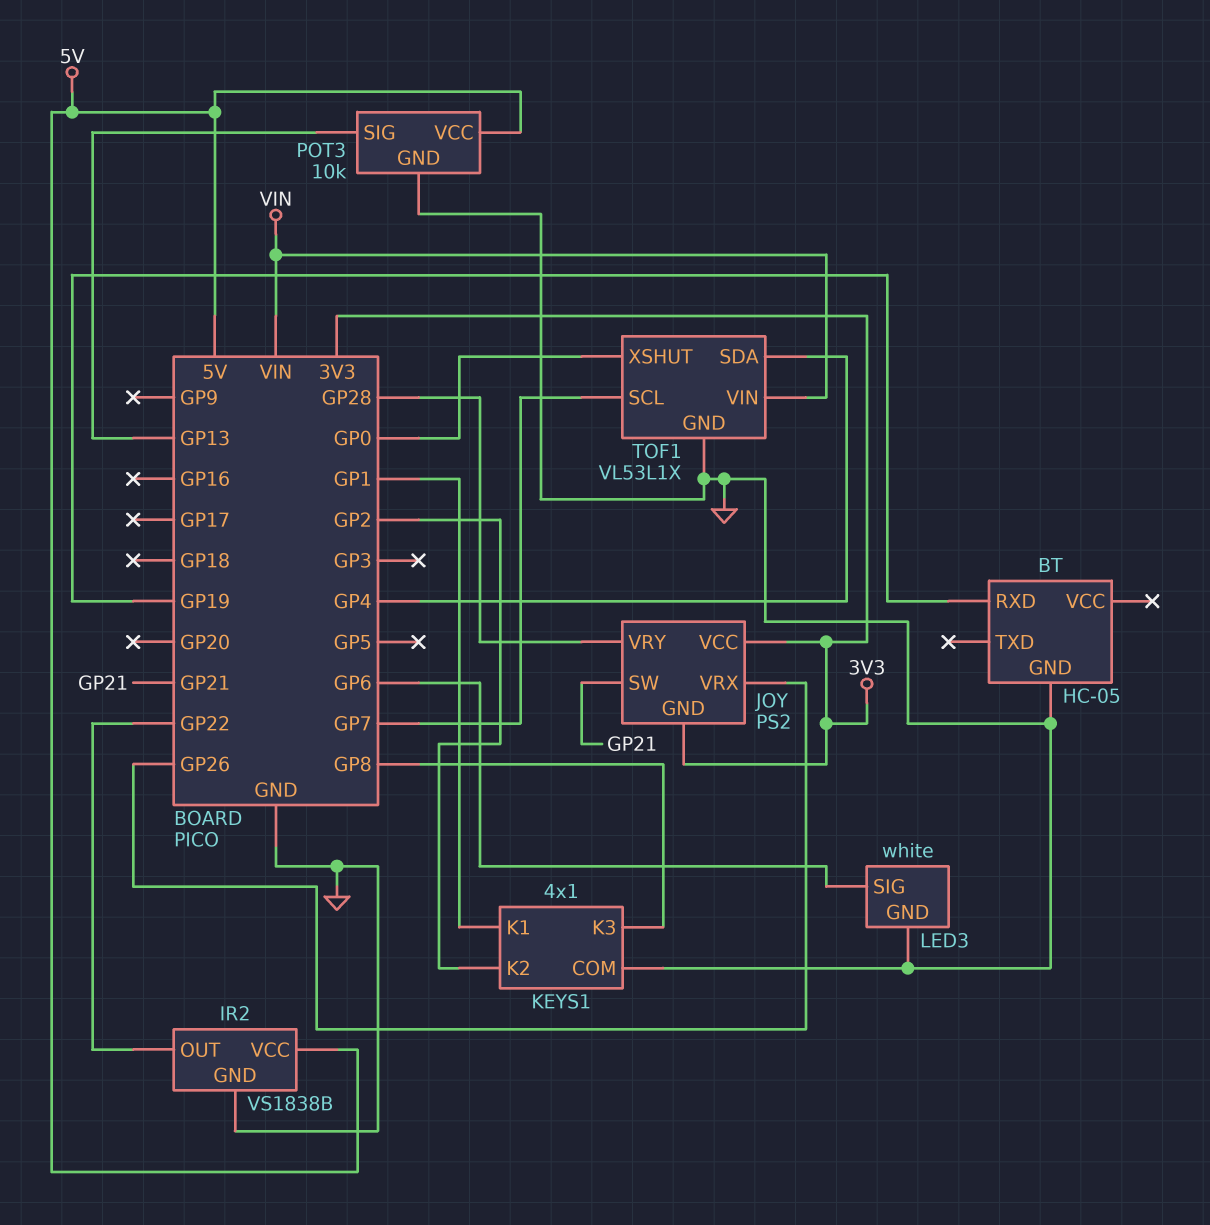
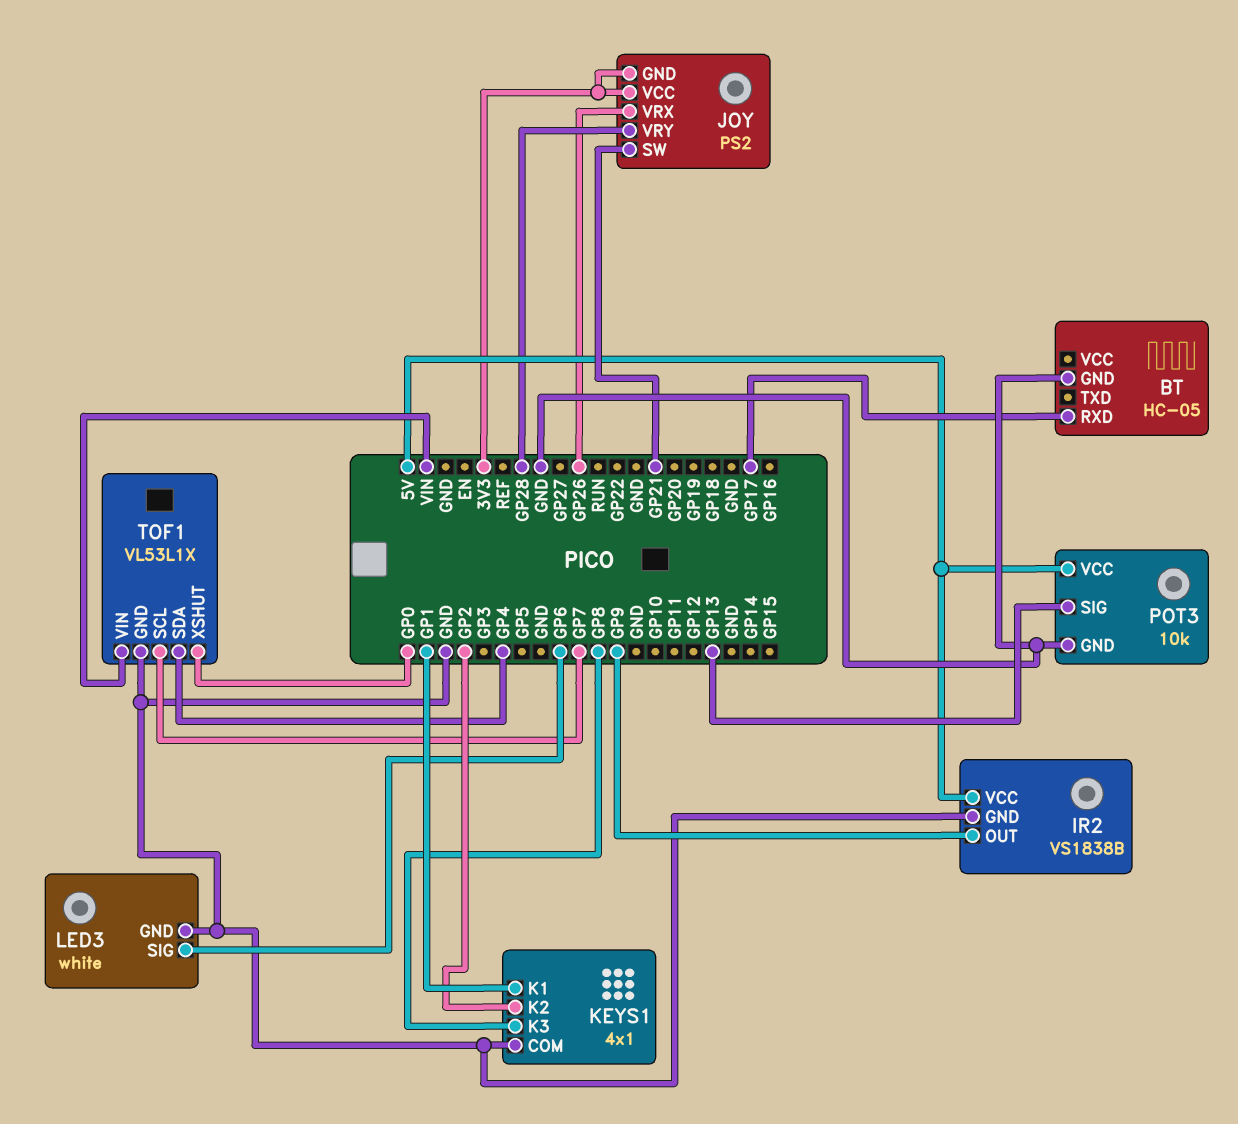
BT pin RXD: GP19 -> GP17
IR2 pin OUT: GP22 -> GP9

